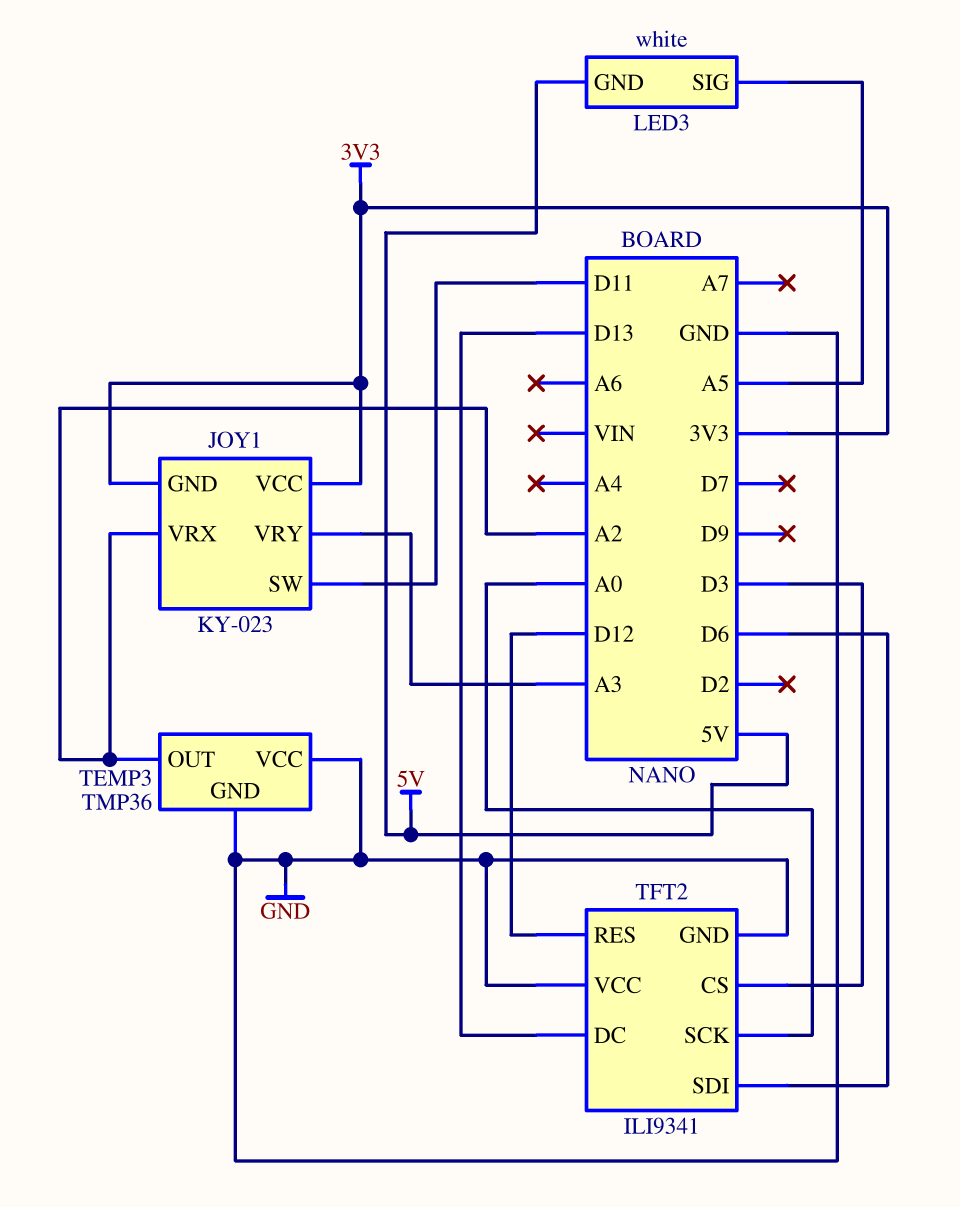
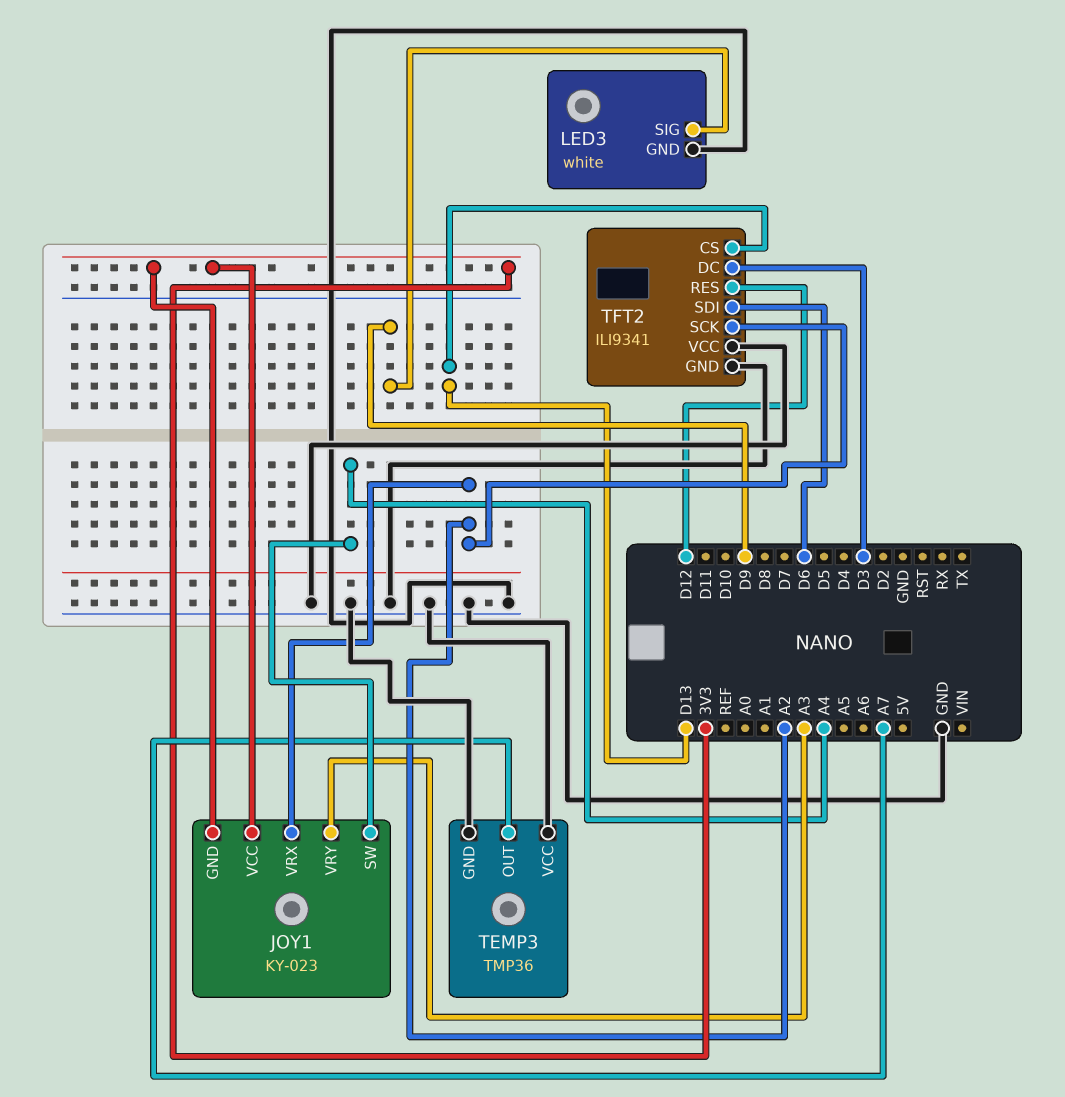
JOY1 pin SW: D11 -> A4
LED3 pin GND: 5V -> GND
LED3 pin SIG: A5 -> D9
TEMP3 pin OUT: A2 -> A7
TFT2 pin CS: D3 -> D13
TFT2 pin DC: D13 -> D3
TFT2 pin SCK: A0 -> A2

